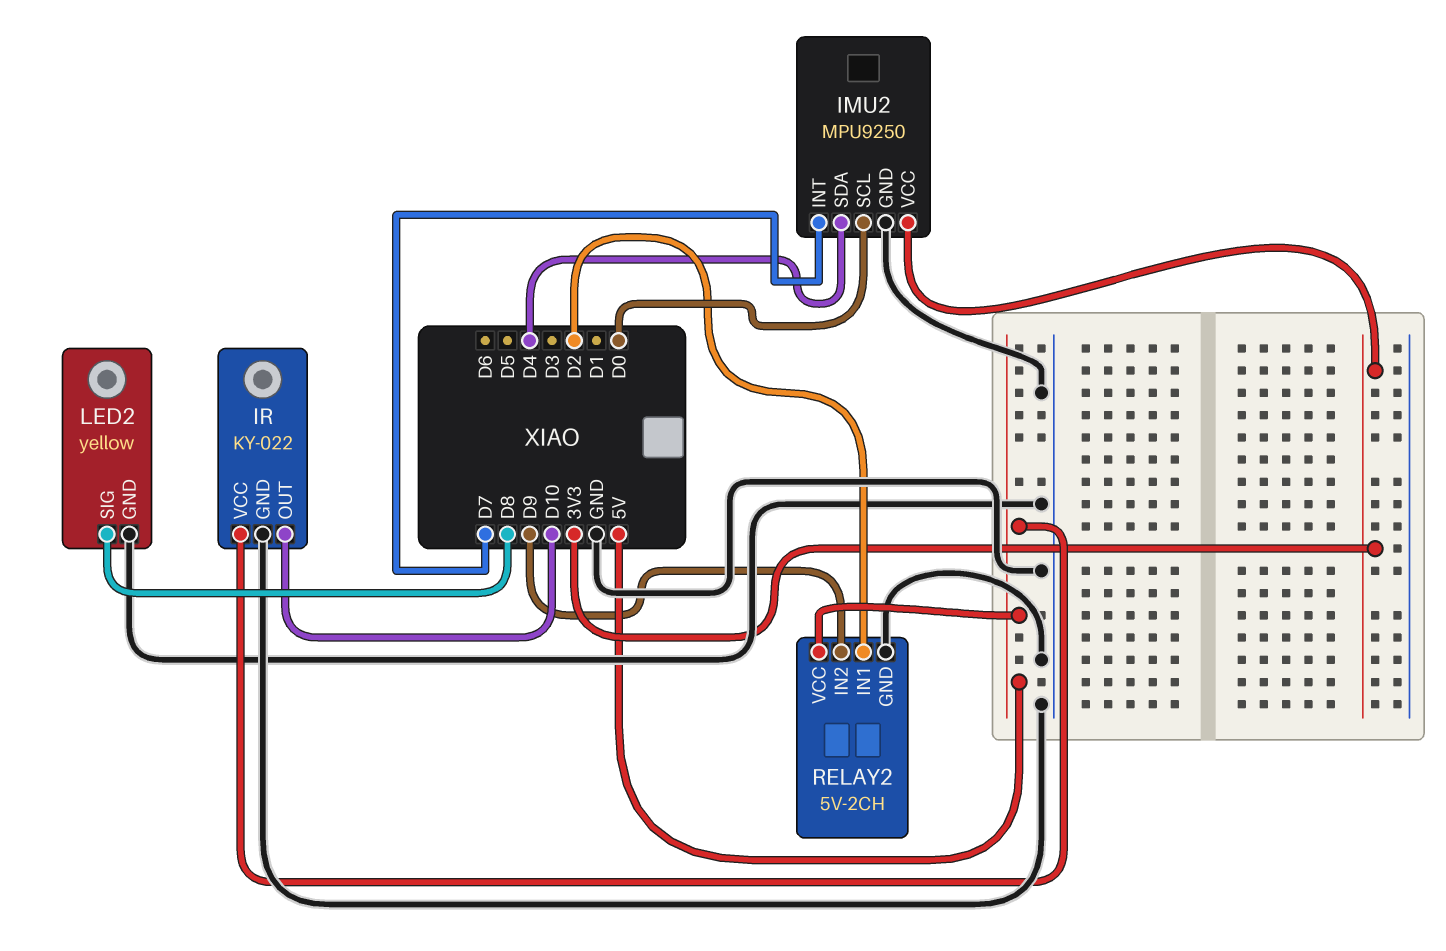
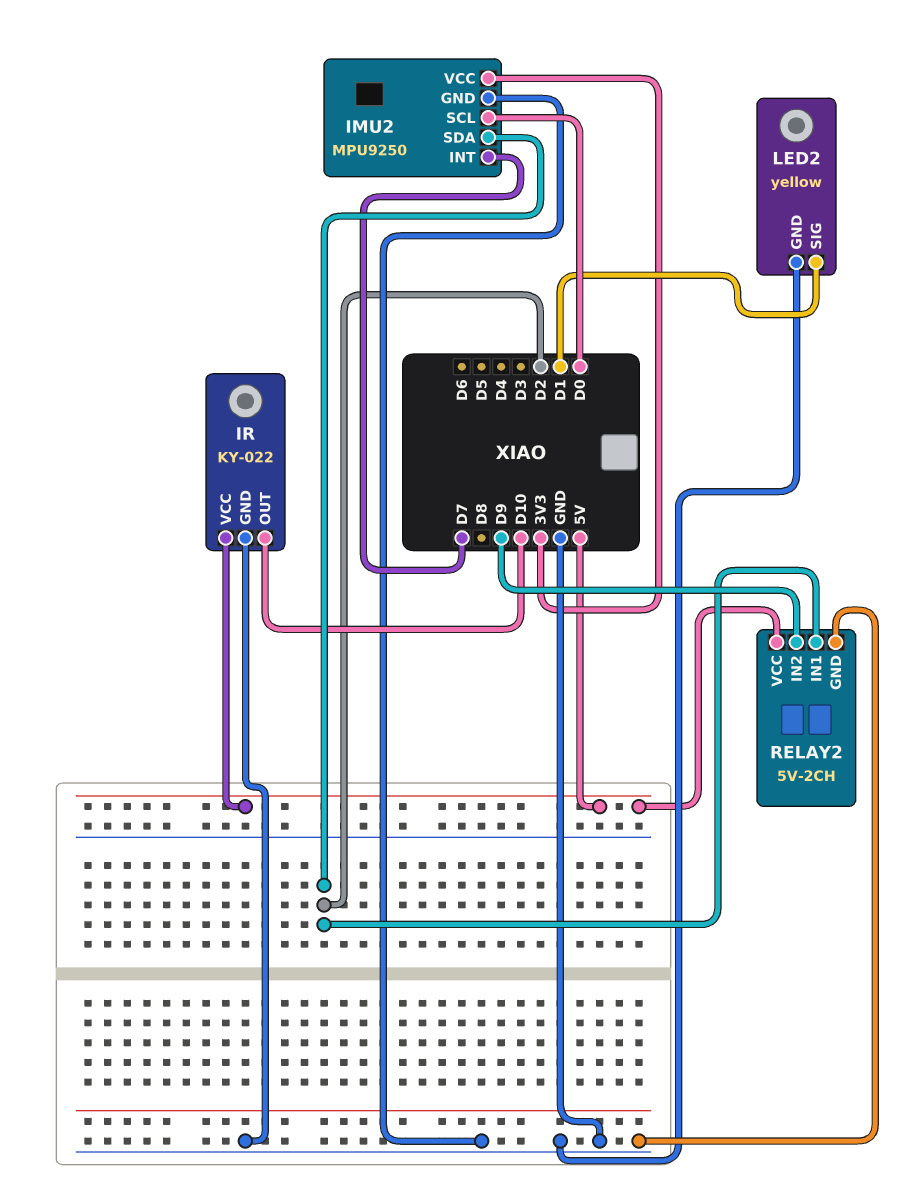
IMU2 pin SDA: D4 -> D2
LED2 pin SIG: D8 -> D1

